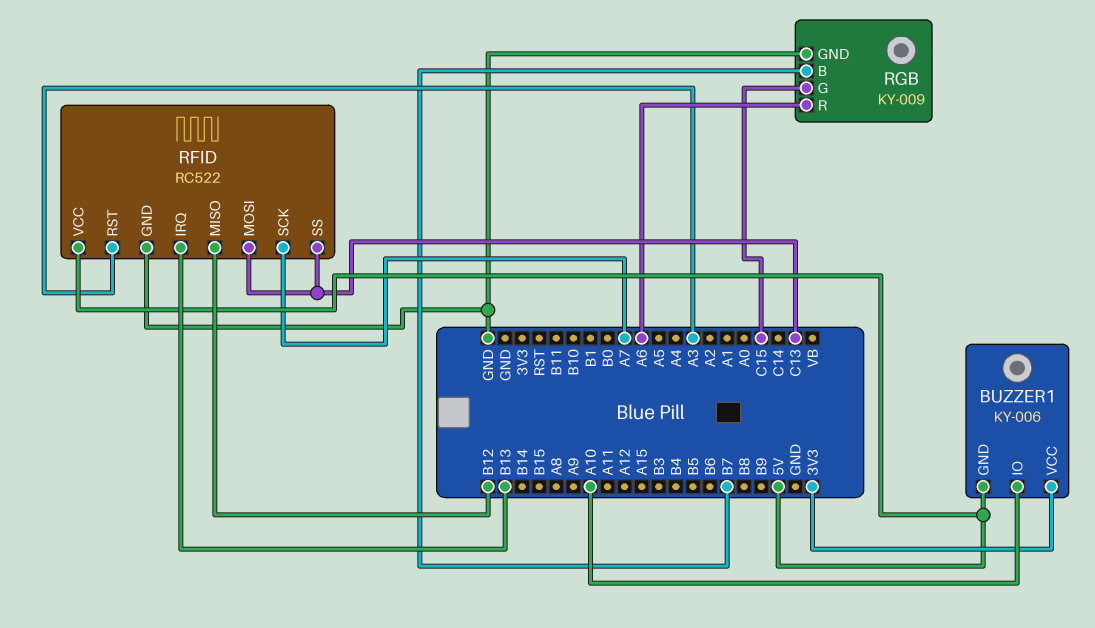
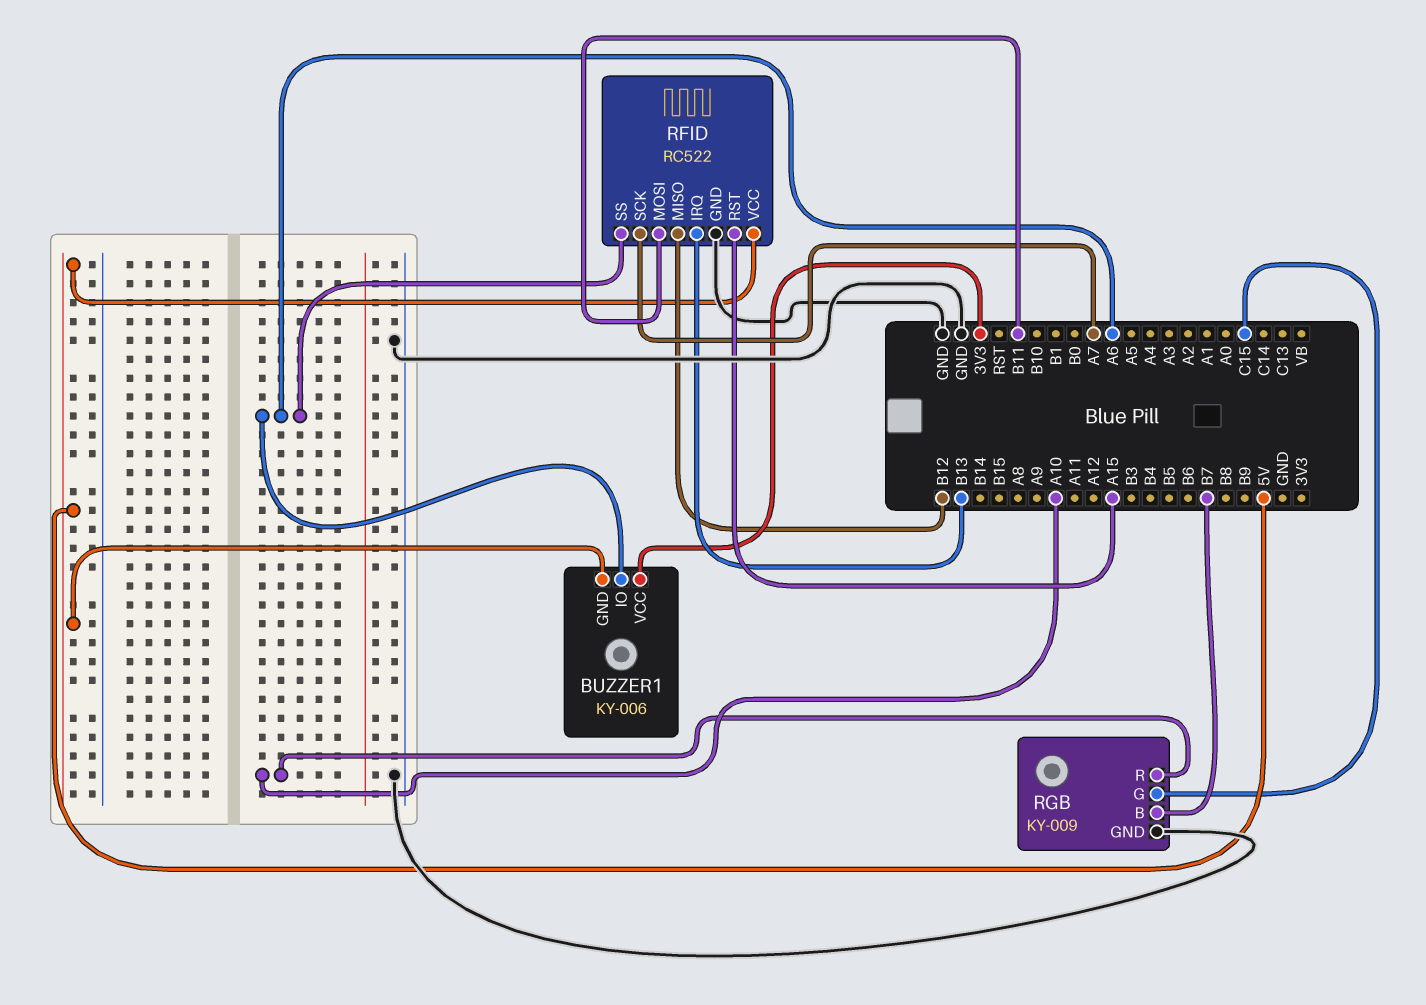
BUZZER1 pin IO: A10 -> A6
RFID pin MOSI: C13 -> B11
RFID pin RST: A3 -> A15
RFID pin SS: C13 -> A6
RGB pin R: A6 -> A10

